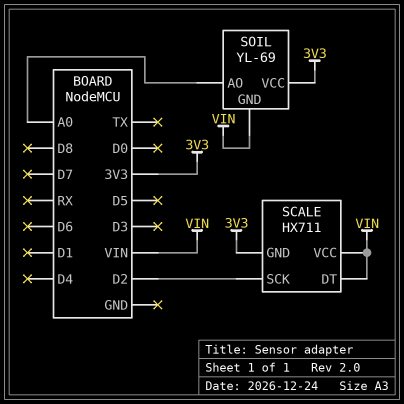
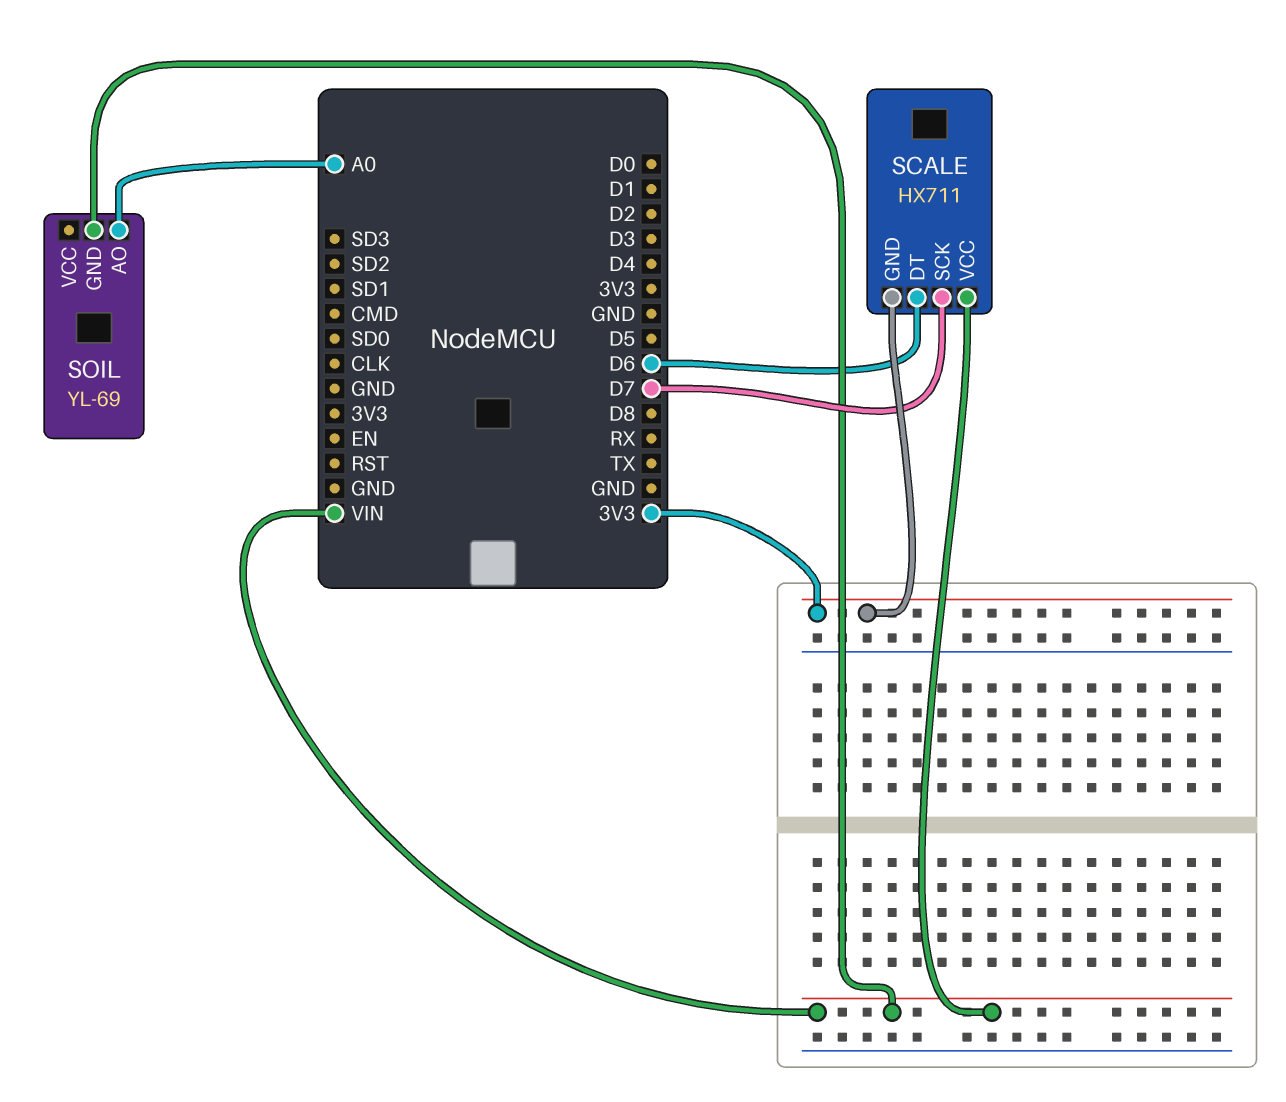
SCALE pin DT: VIN -> D6
SCALE pin SCK: D2 -> D7
SOIL pin VCC: 3V3 -> none

